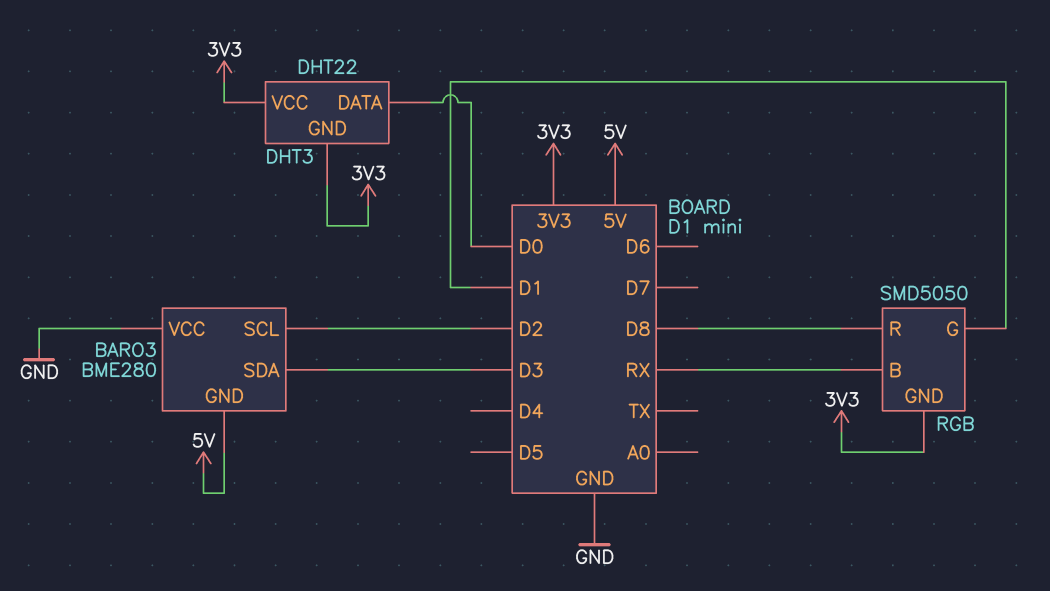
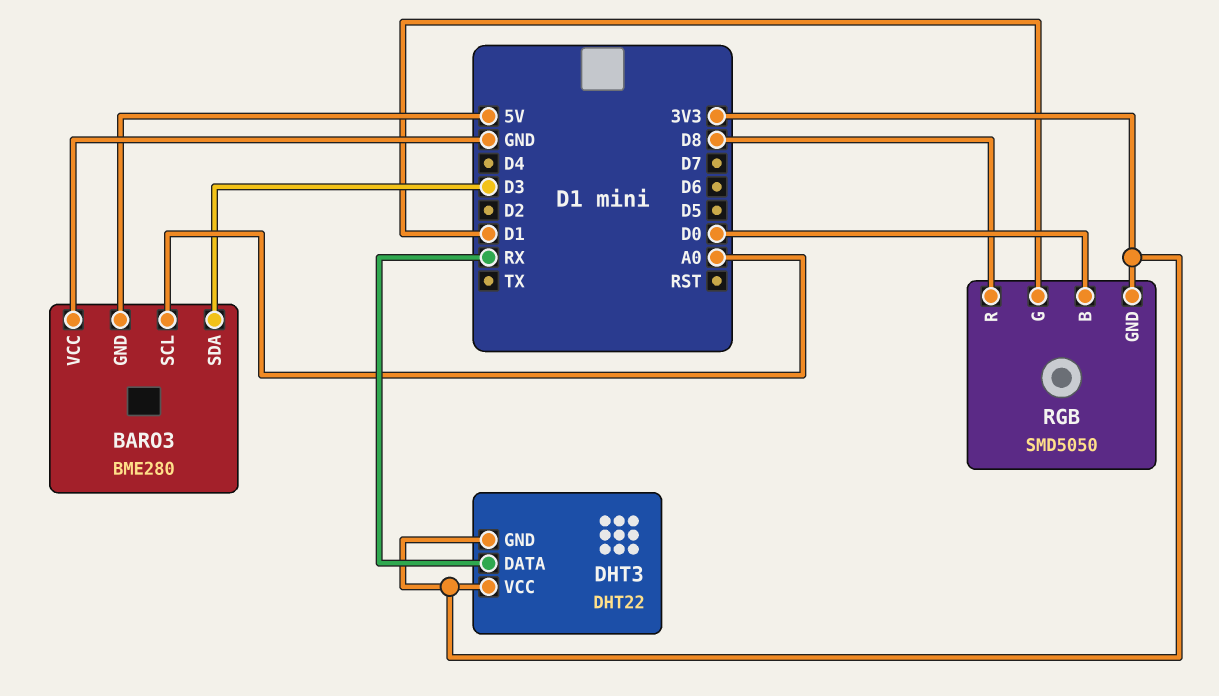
BARO3 pin SCL: D2 -> A0
DHT3 pin DATA: D0 -> RX
RGB pin B: RX -> D0

